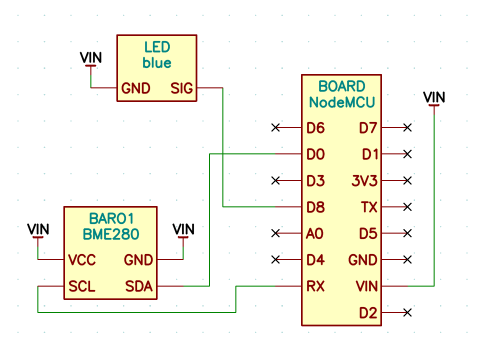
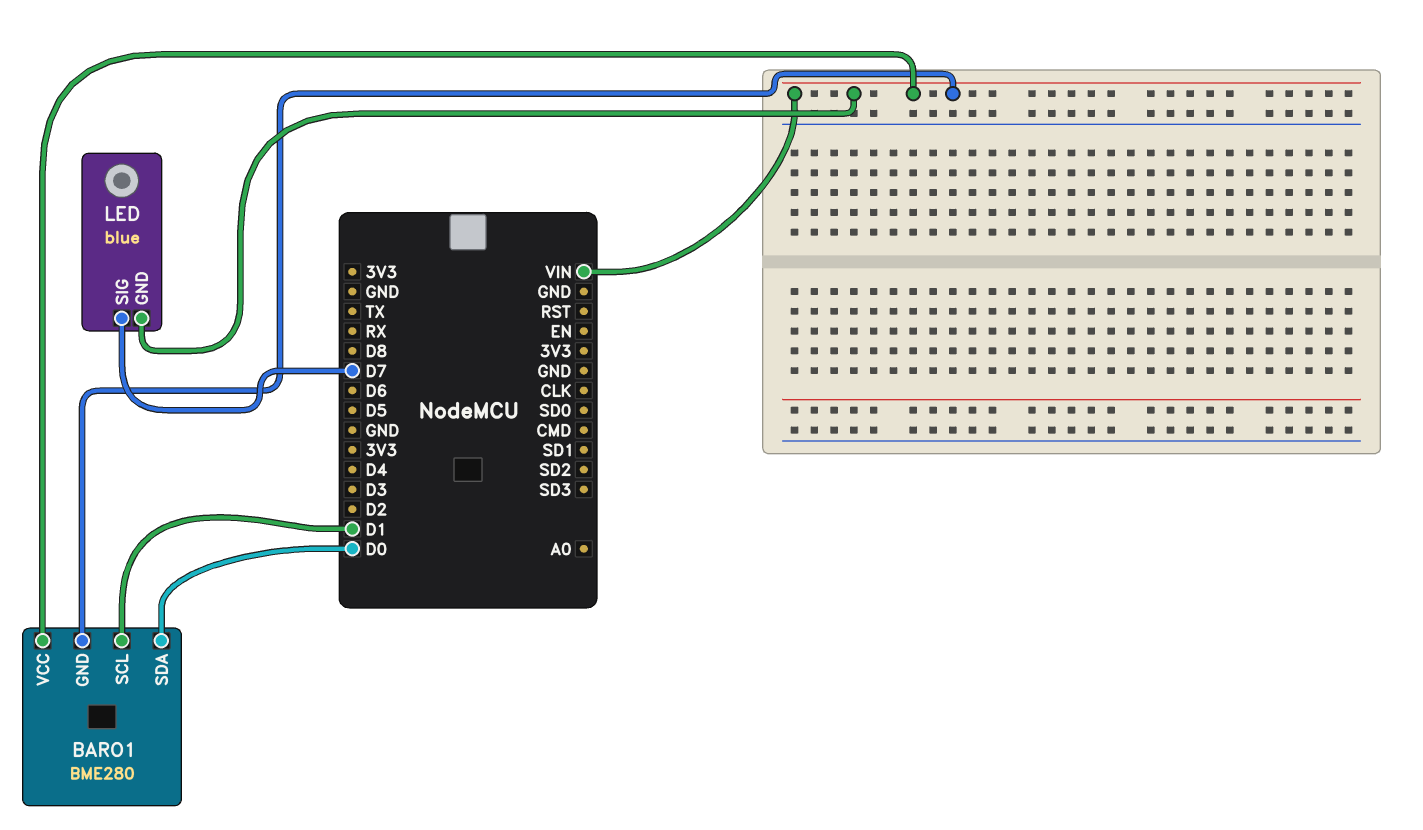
BARO1 pin SCL: RX -> D1
LED pin SIG: D8 -> D7

